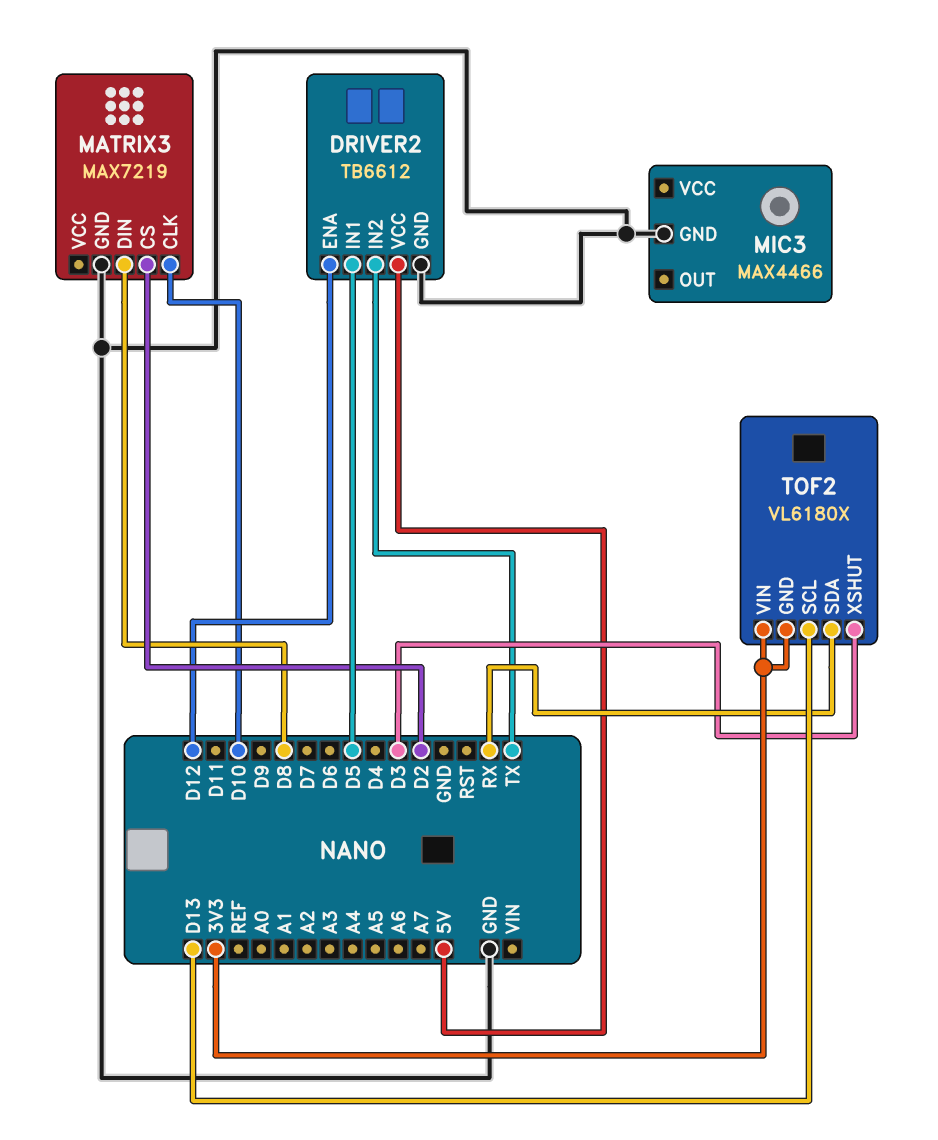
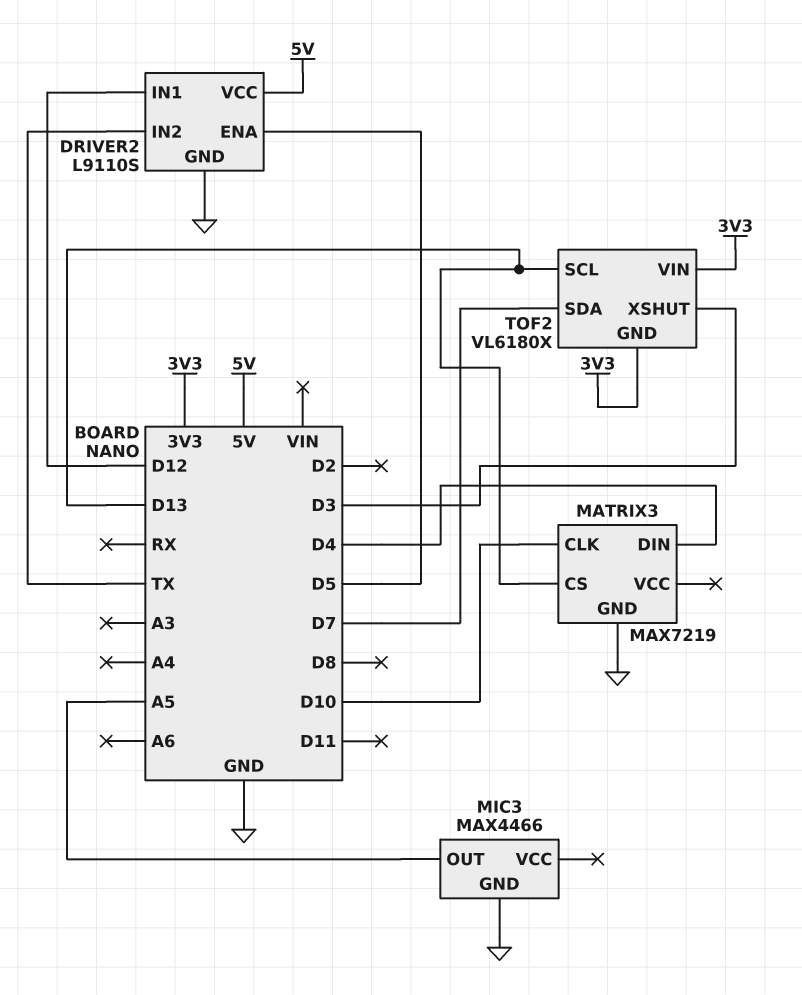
DRIVER2: TB6612 -> L9110S
DRIVER2 pin ENA: D12 -> D5
DRIVER2 pin IN1: D5 -> D12
MATRIX3 pin CS: D2 -> D13
MATRIX3 pin DIN: D8 -> D4
MIC3 pin OUT: none -> A5
TOF2 pin SDA: RX -> D7

